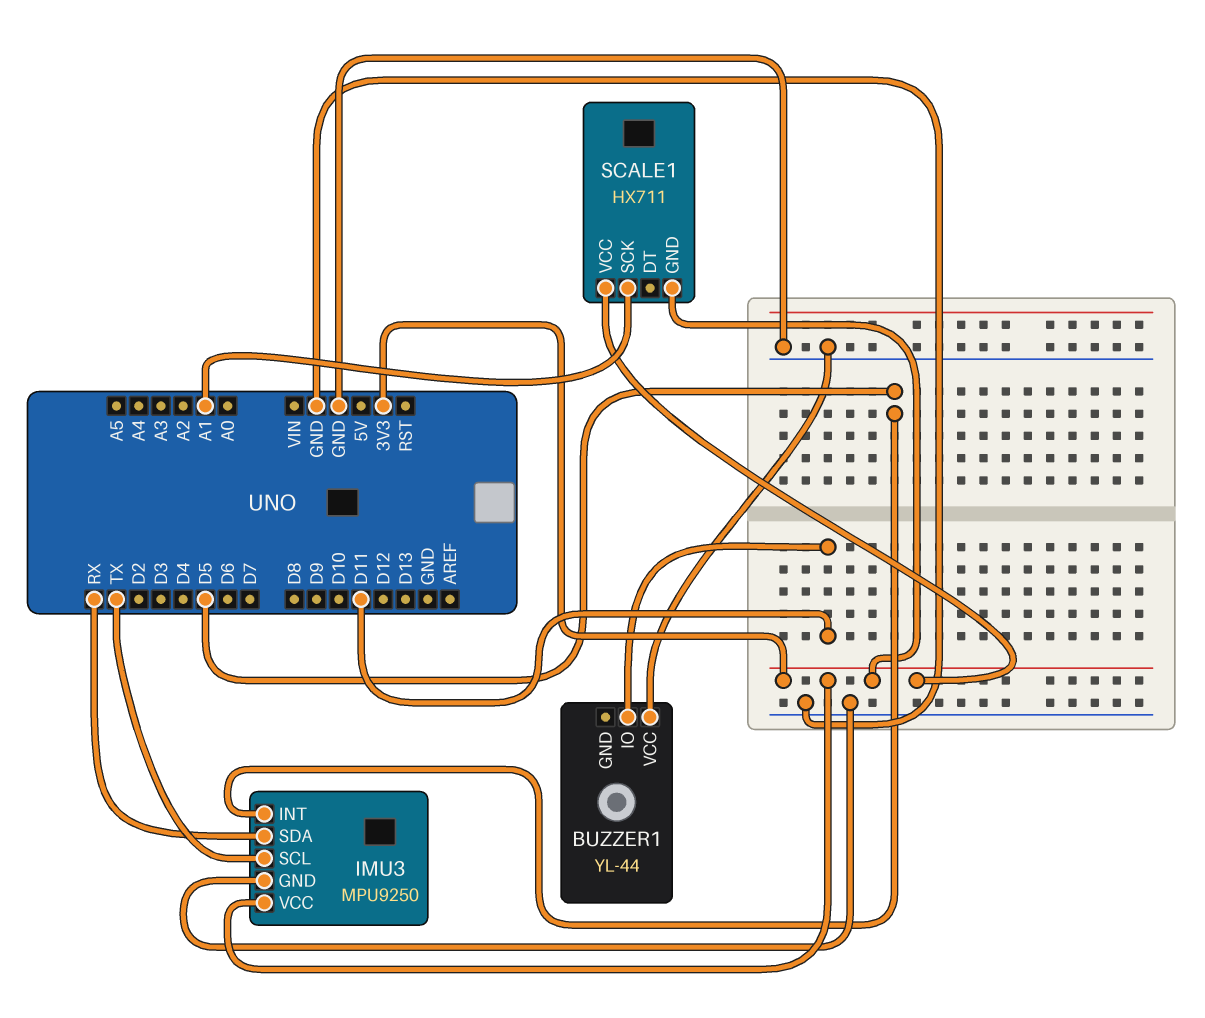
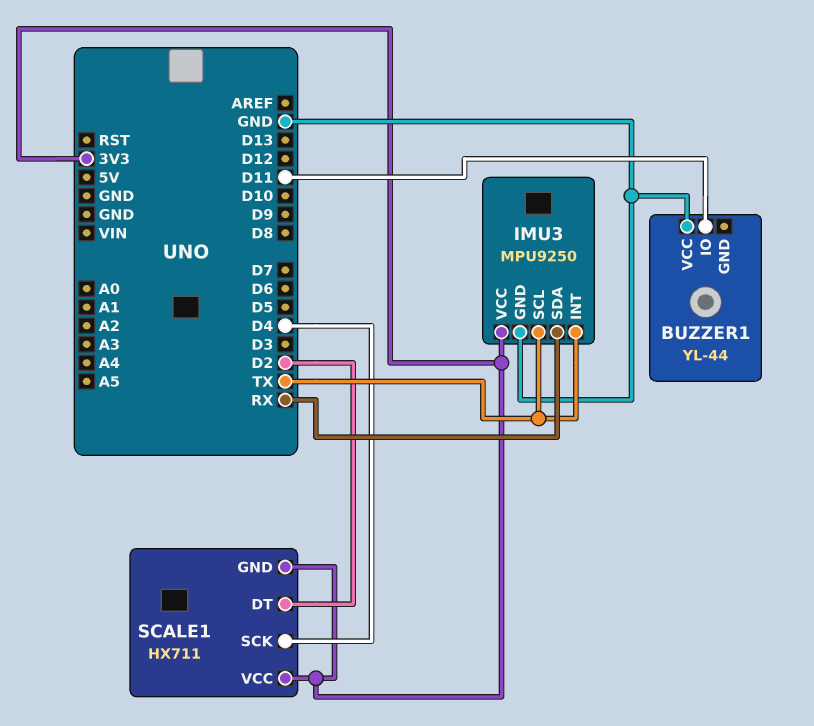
IMU3 pin INT: D5 -> TX
SCALE1 pin DT: none -> D2
SCALE1 pin SCK: A1 -> D4

